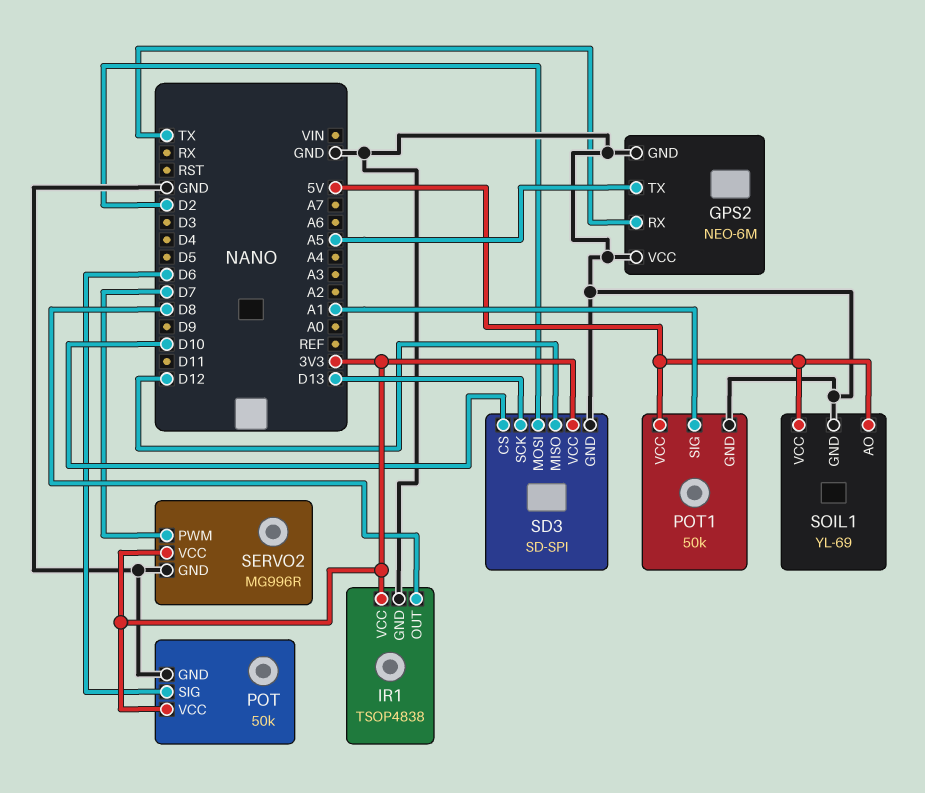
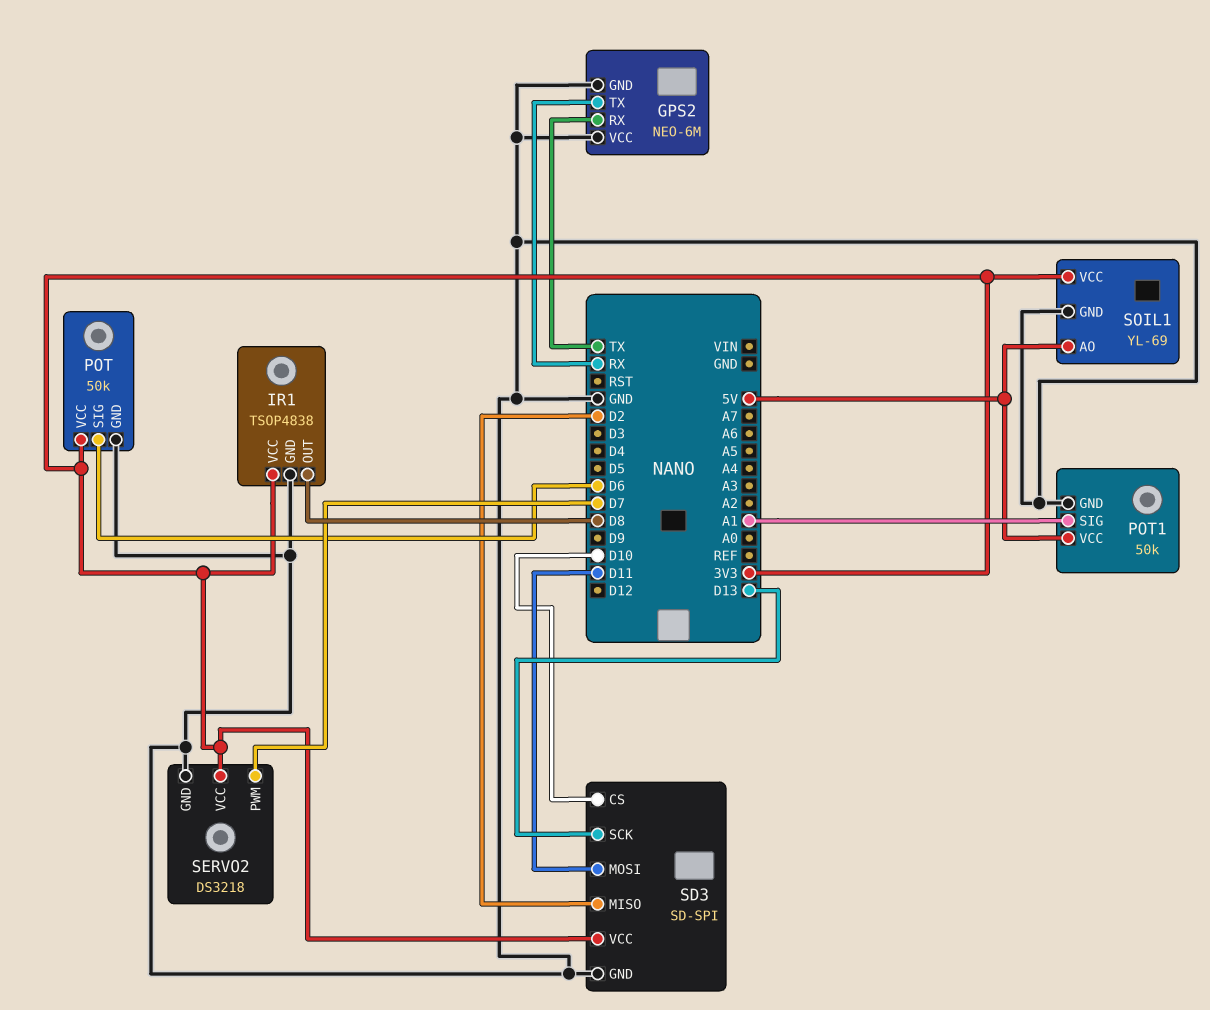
GPS2 pin TX: A5 -> RX
SD3 pin MISO: D12 -> D2
SD3 pin MOSI: D2 -> D11
SERVO2: MG996R -> DS3218
SOIL1 pin VCC: 5V -> 3V3

